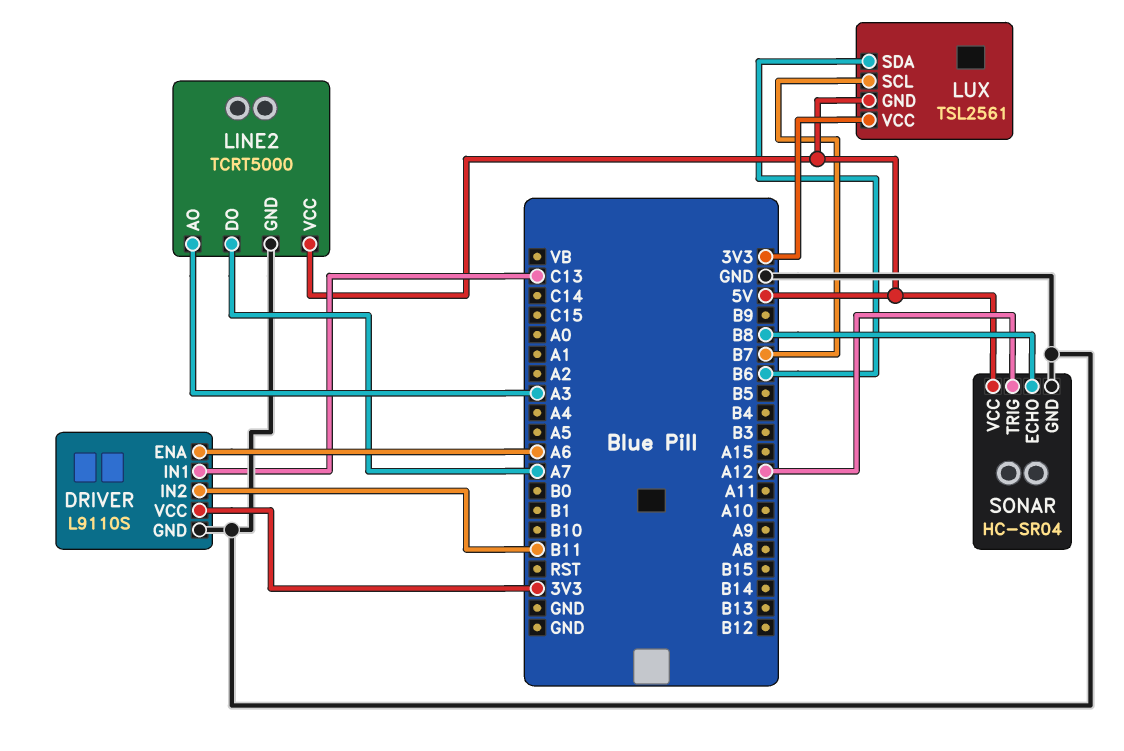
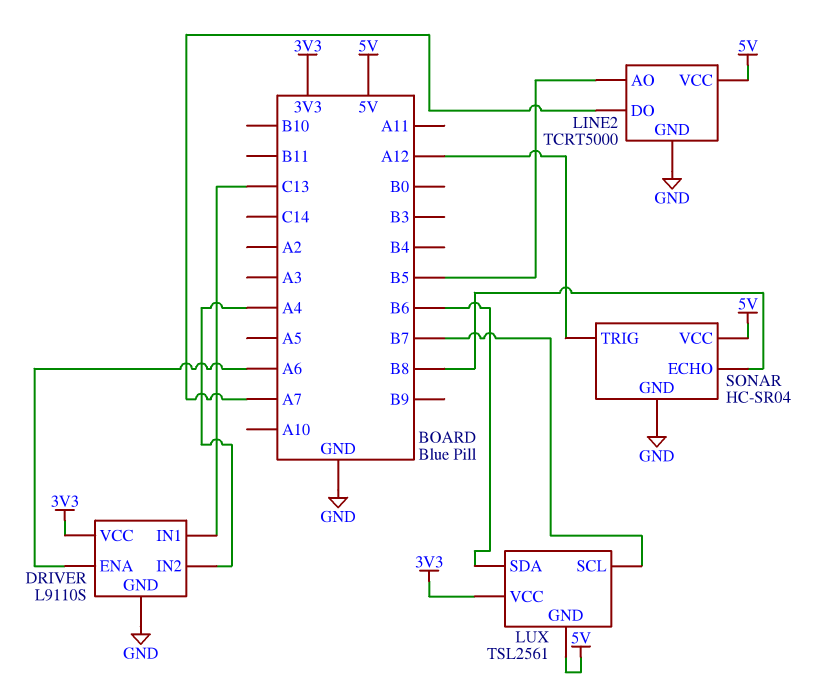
DRIVER pin IN2: B11 -> A4
LINE2 pin AO: A3 -> B5

